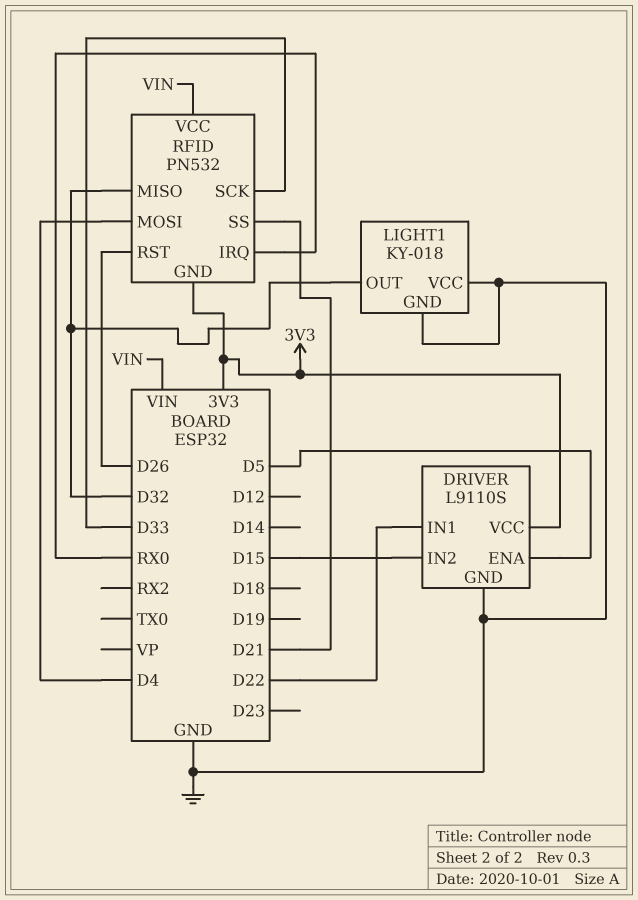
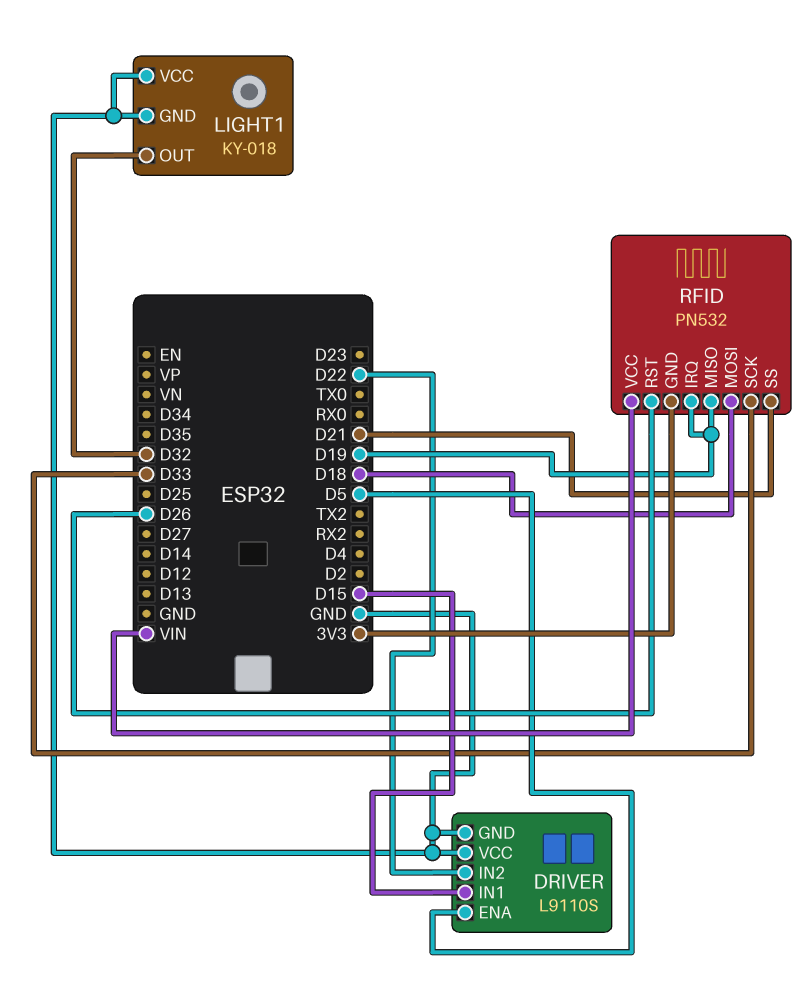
DRIVER pin IN1: D22 -> D15
DRIVER pin IN2: D15 -> D22
DRIVER pin VCC: 3V3 -> GND
RFID pin IRQ: RX0 -> D19
RFID pin MISO: D32 -> D19
RFID pin MOSI: D4 -> D18

